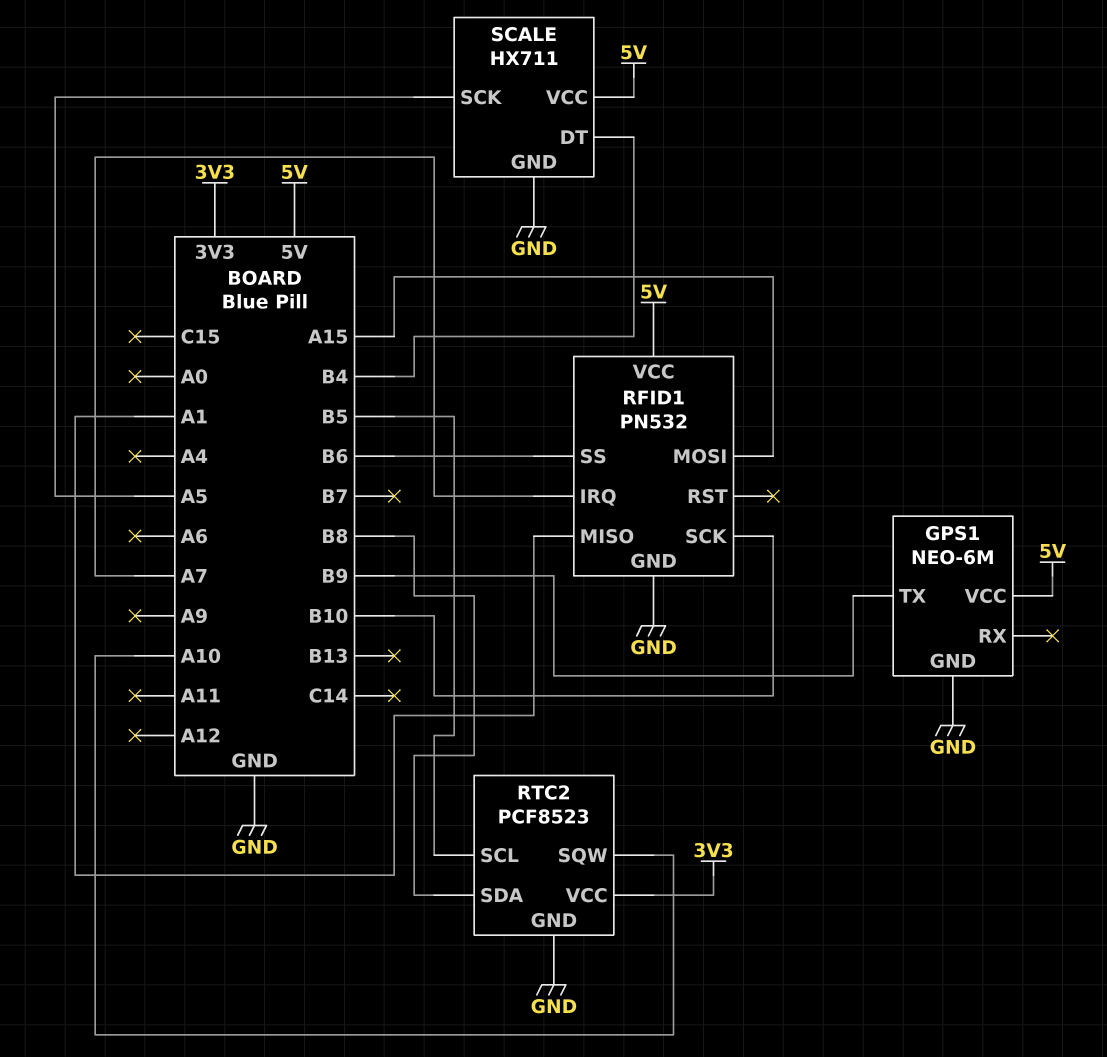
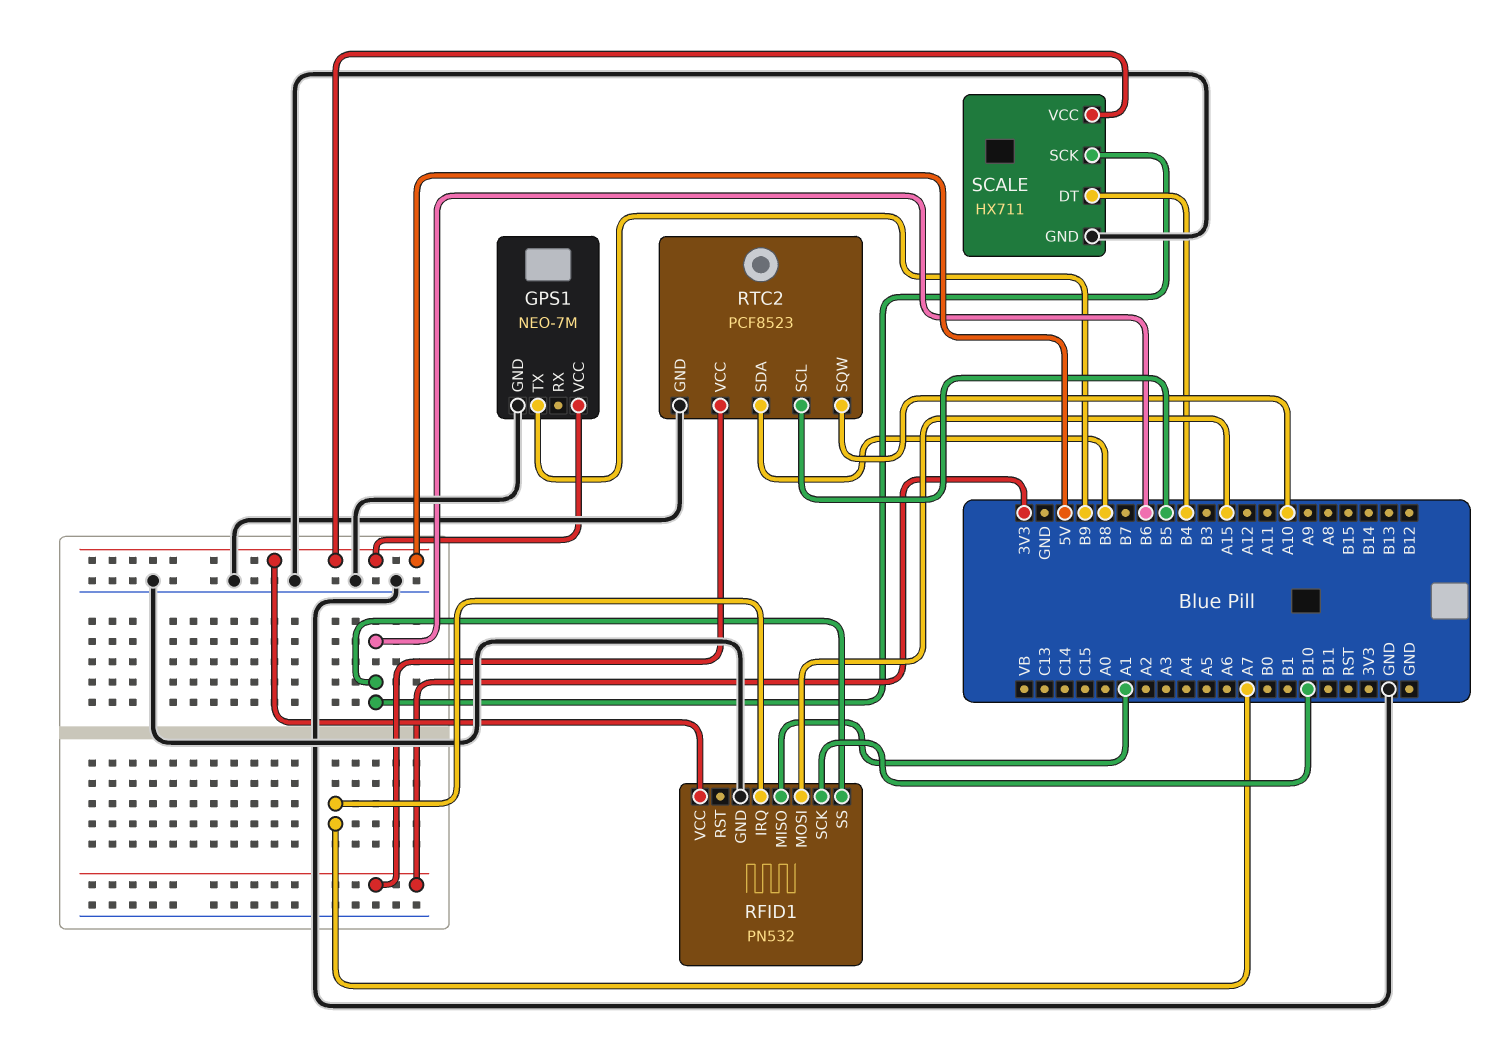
GPS1: NEO-6M -> NEO-7M
SCALE pin SCK: A5 -> B6

